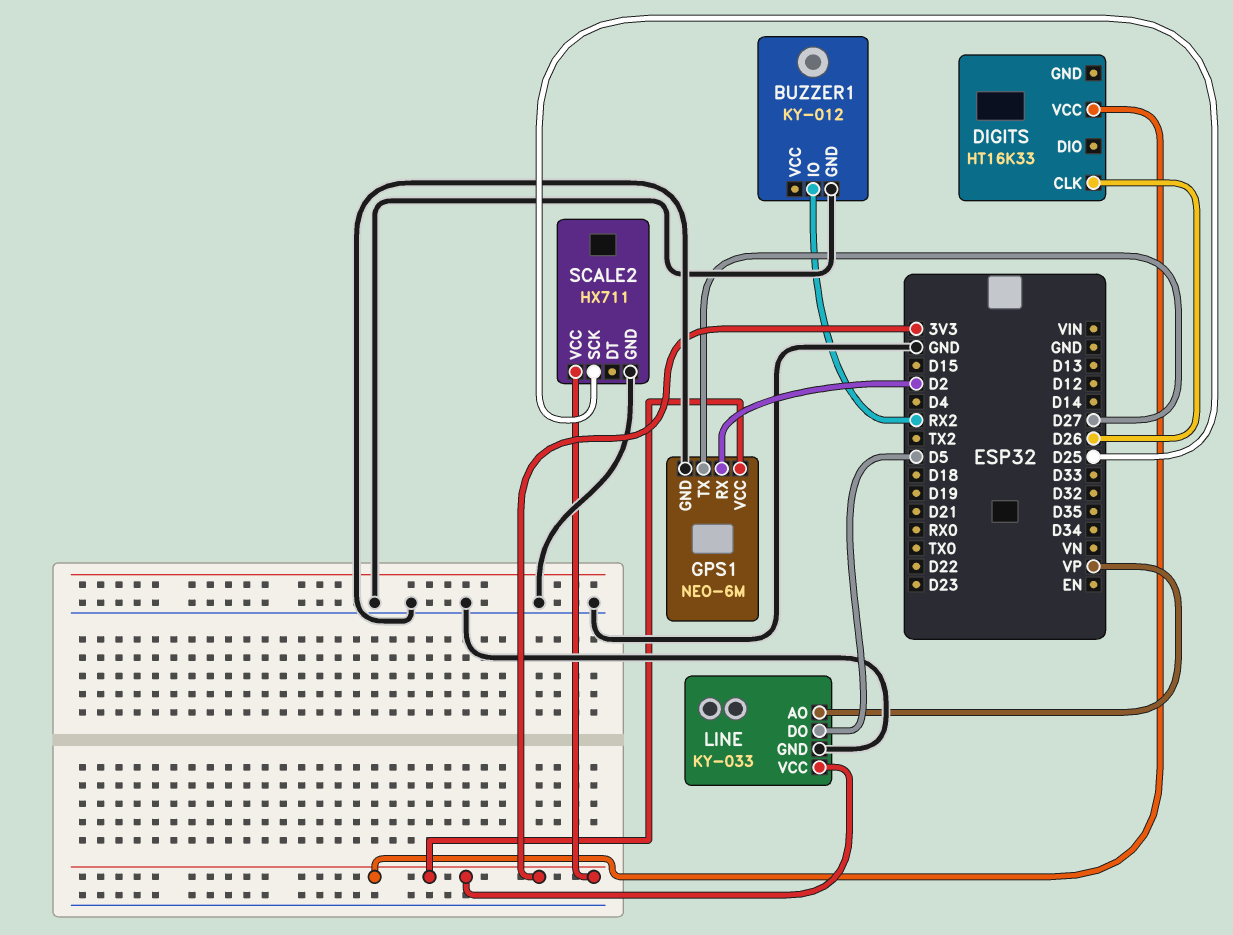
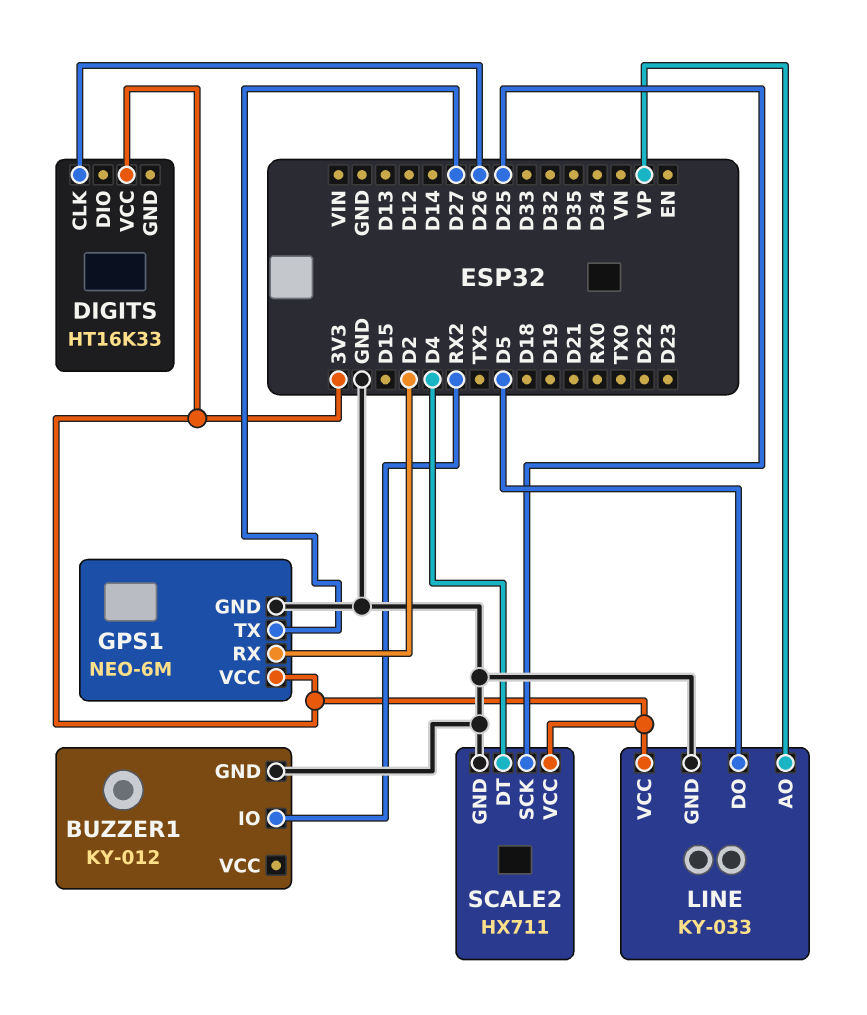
SCALE2 pin DT: none -> D4

